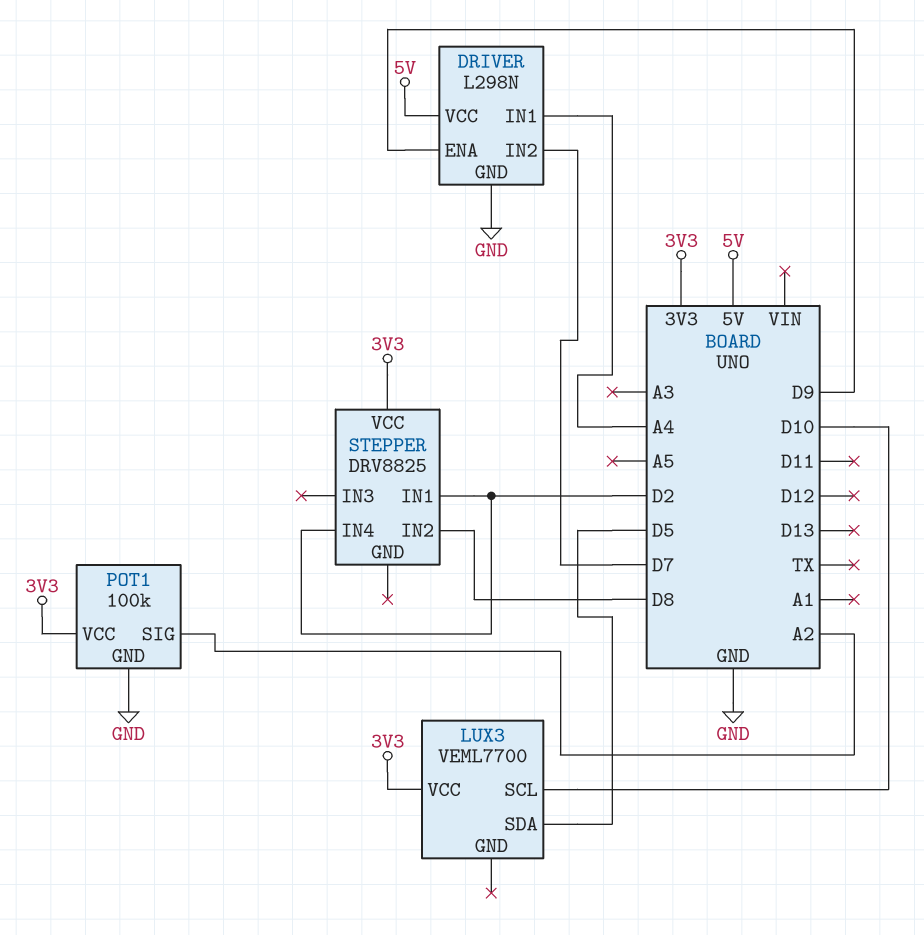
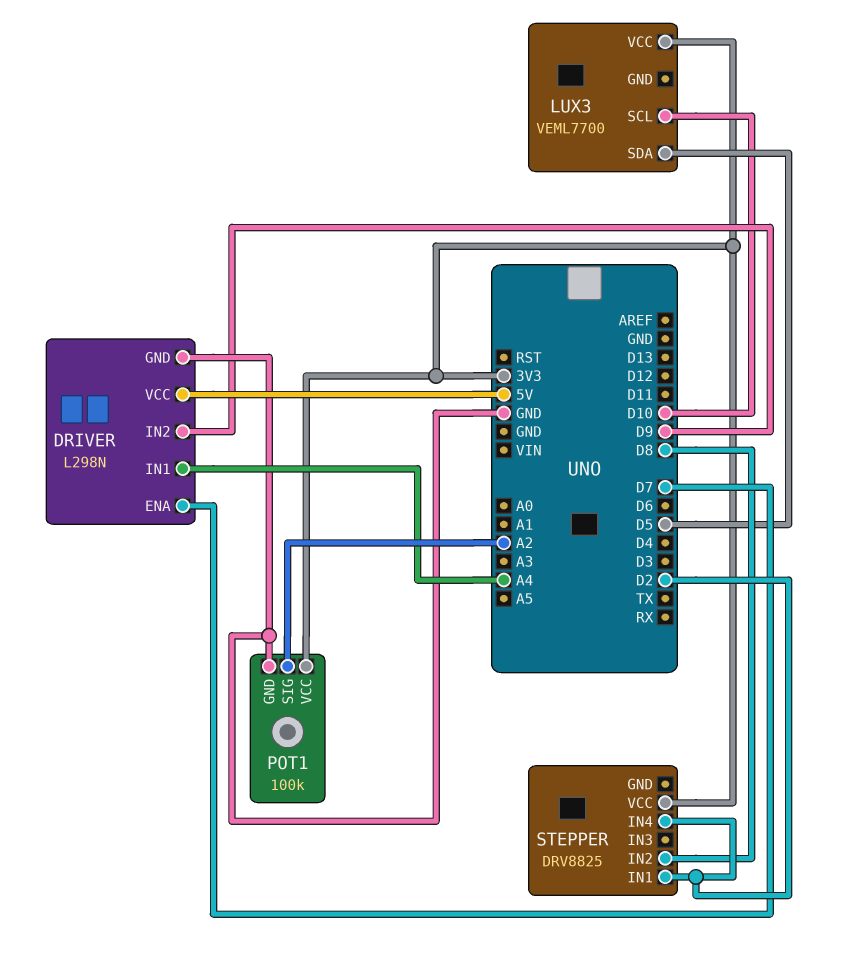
DRIVER pin ENA: D9 -> D7
DRIVER pin IN2: D7 -> D9

